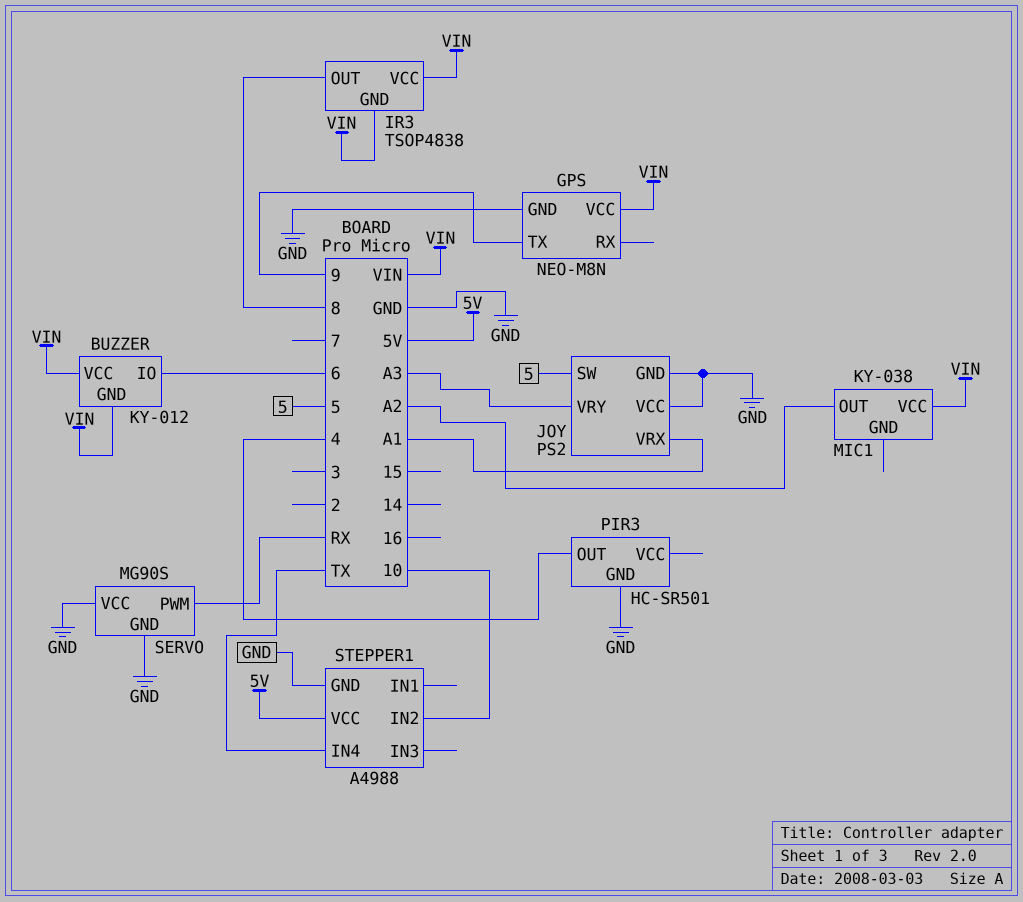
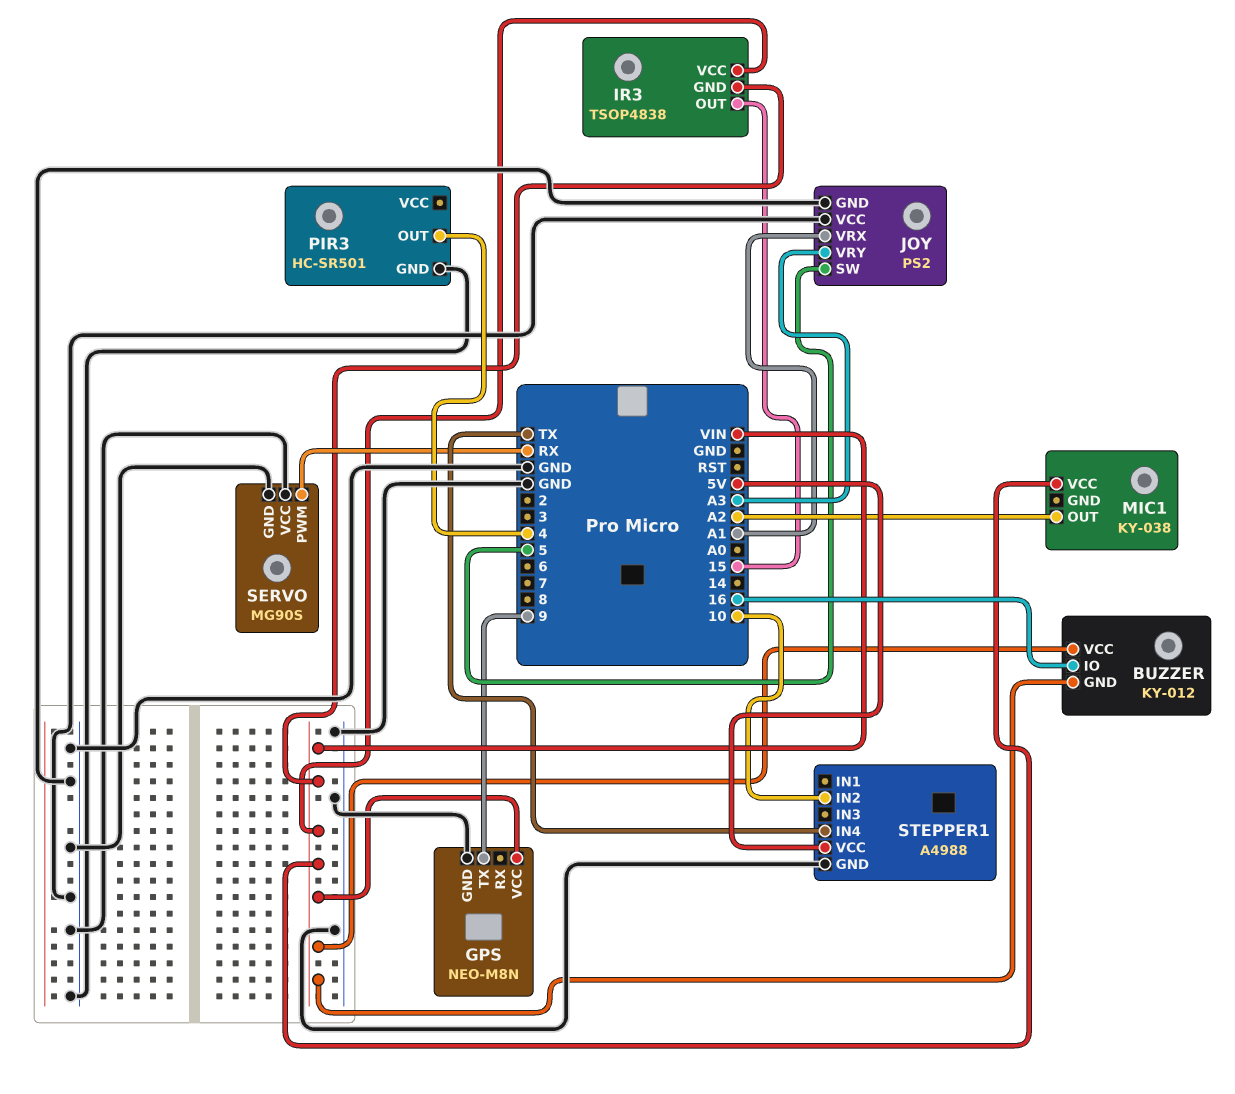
BUZZER pin IO: 6 -> 16
IR3 pin OUT: 8 -> 15

